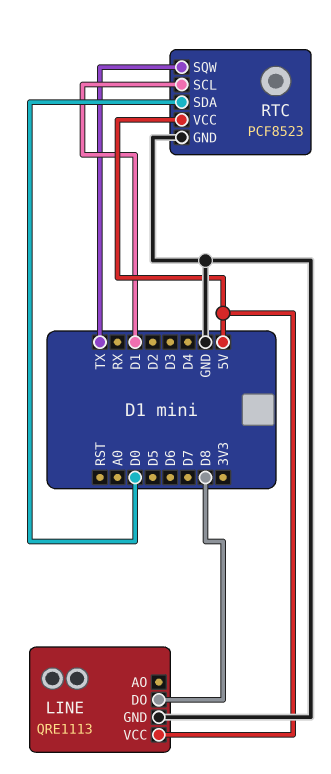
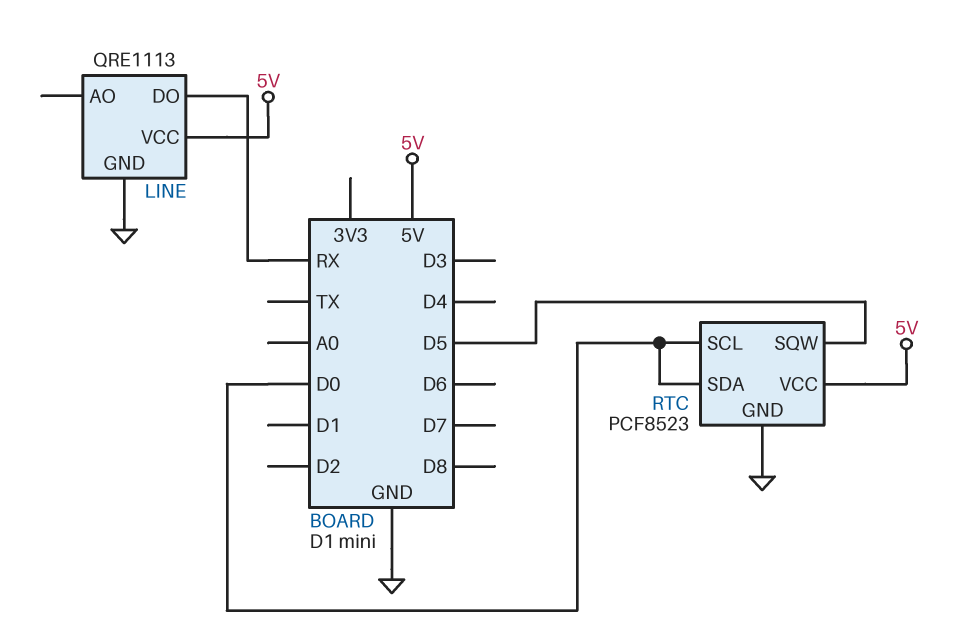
LINE pin DO: D8 -> RX
RTC pin SCL: D1 -> D0
RTC pin SQW: TX -> D5

